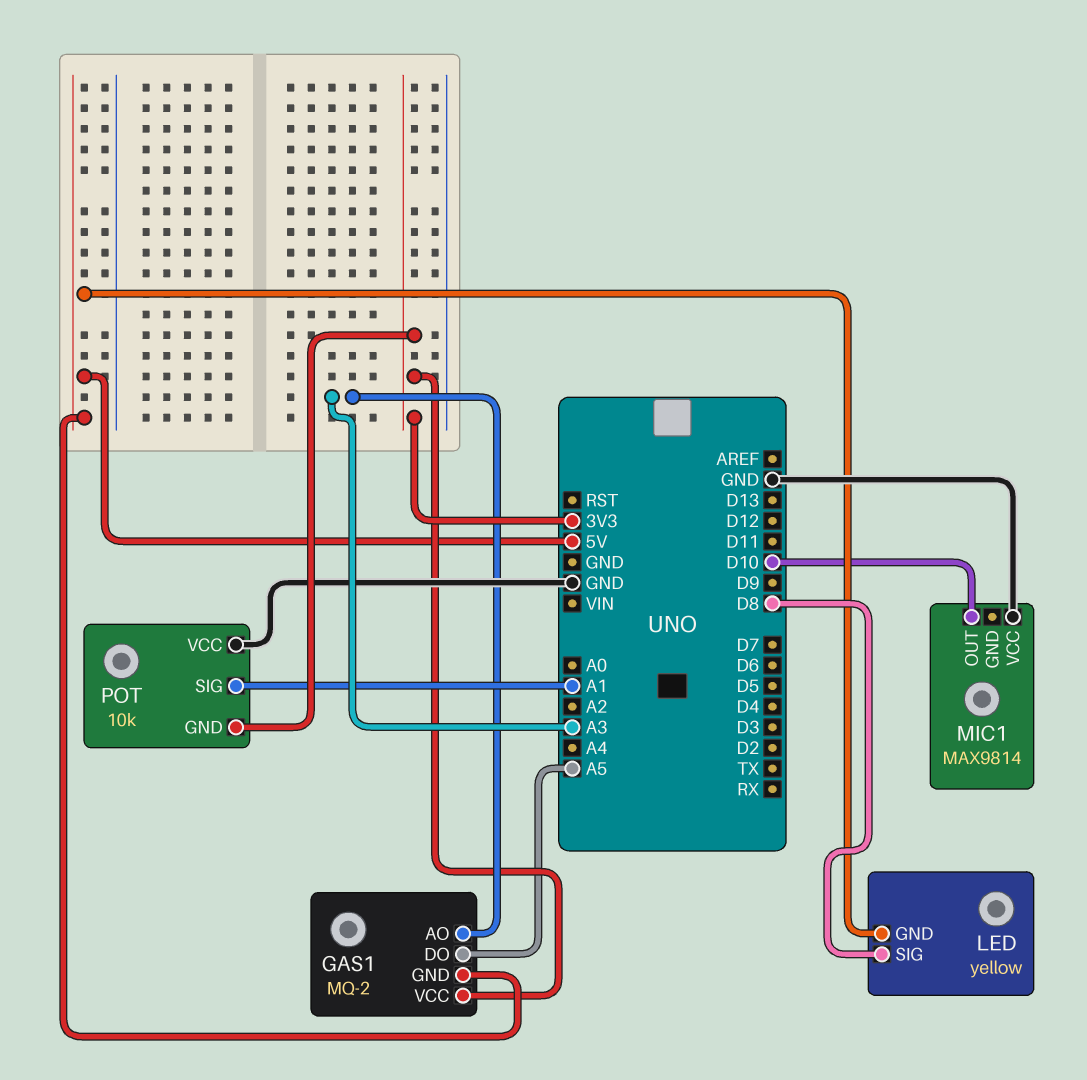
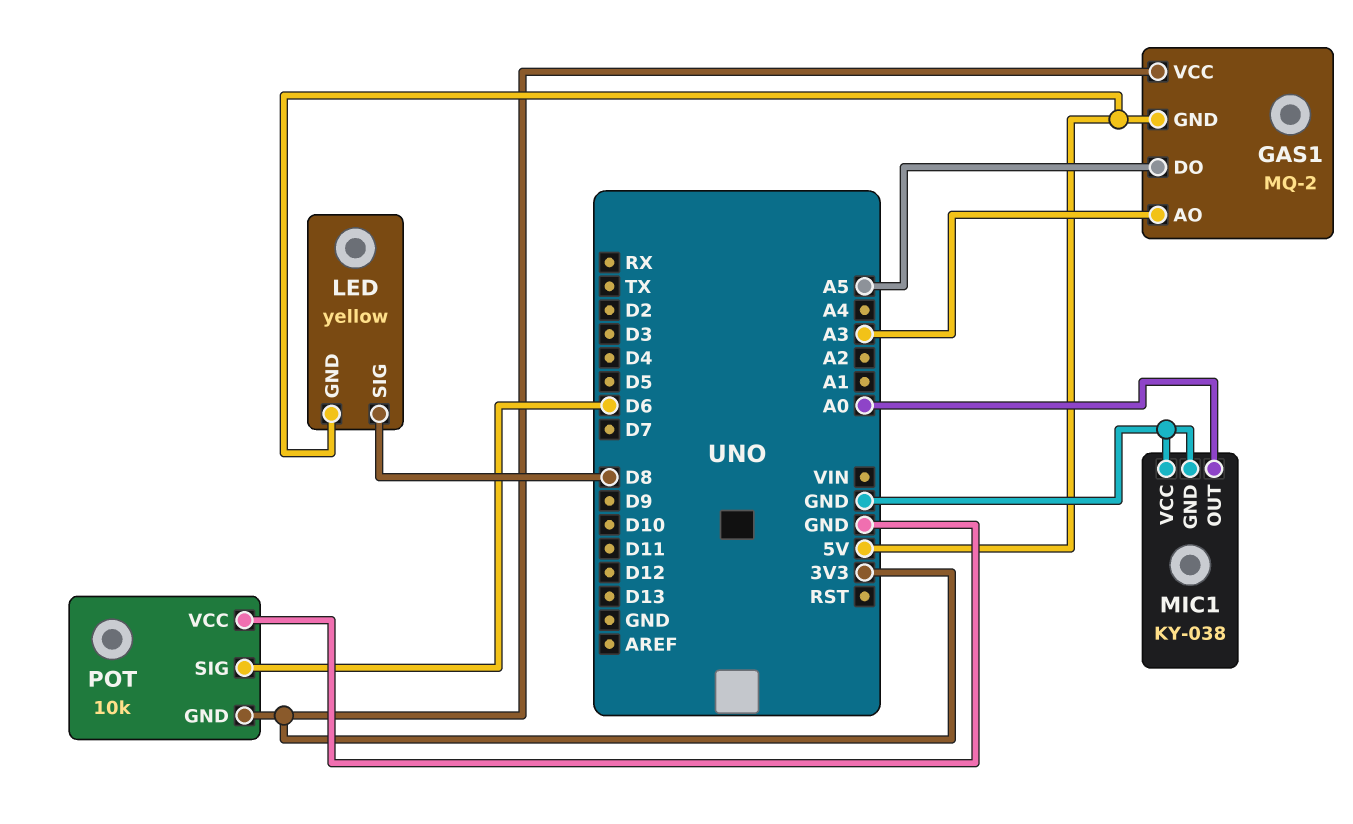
MIC1: MAX9814 -> KY-038
MIC1 pin GND: none -> GND
MIC1 pin OUT: D10 -> A0
POT pin SIG: A1 -> D6

